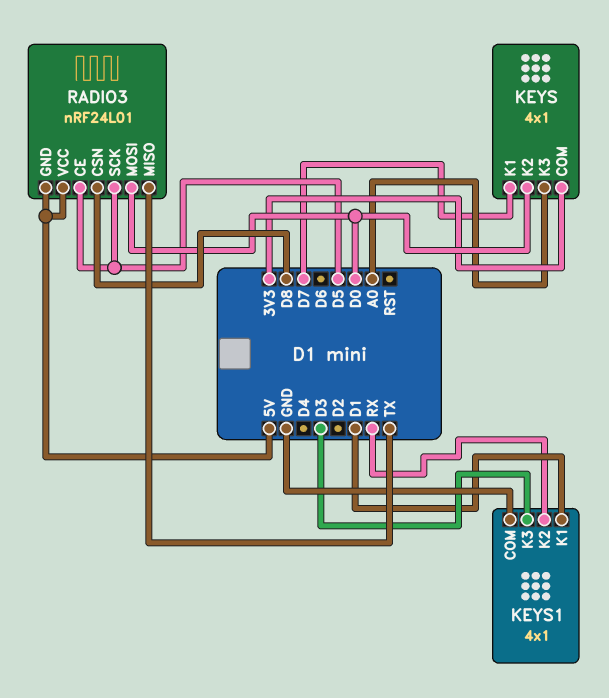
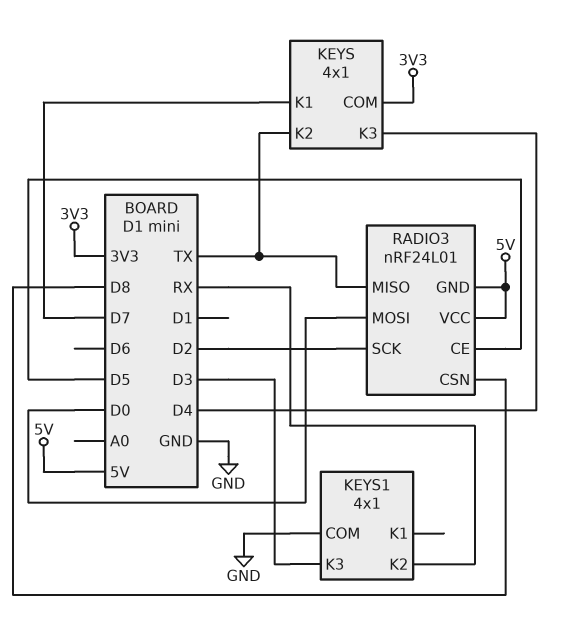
KEYS pin K2: D0 -> TX
KEYS pin K3: A0 -> D4
KEYS1 pin K1: D1 -> none
RADIO3 pin SCK: D5 -> D2

